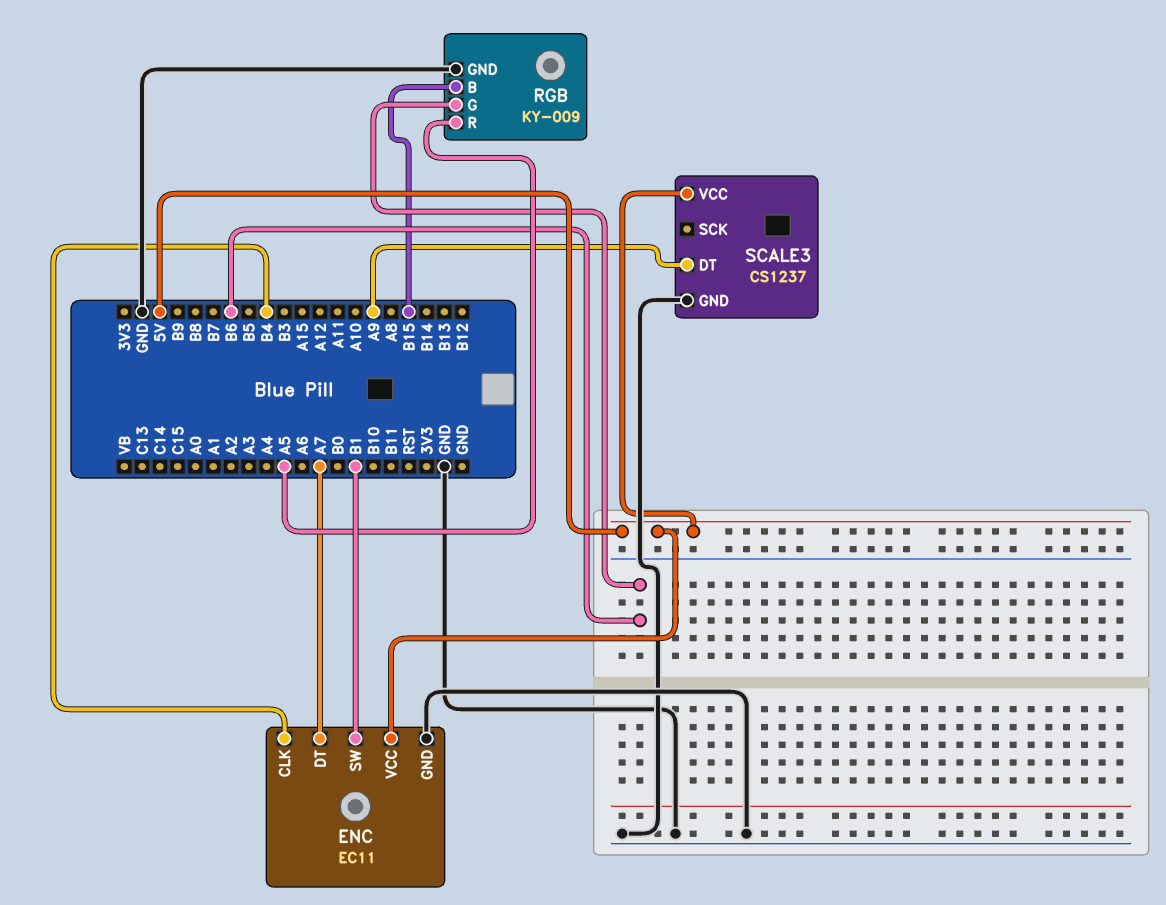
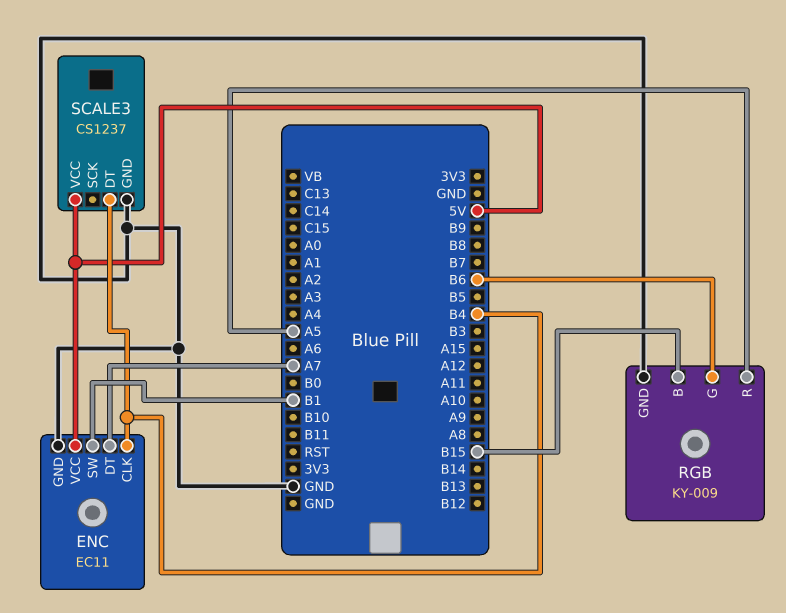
SCALE3 pin DT: A9 -> B4

